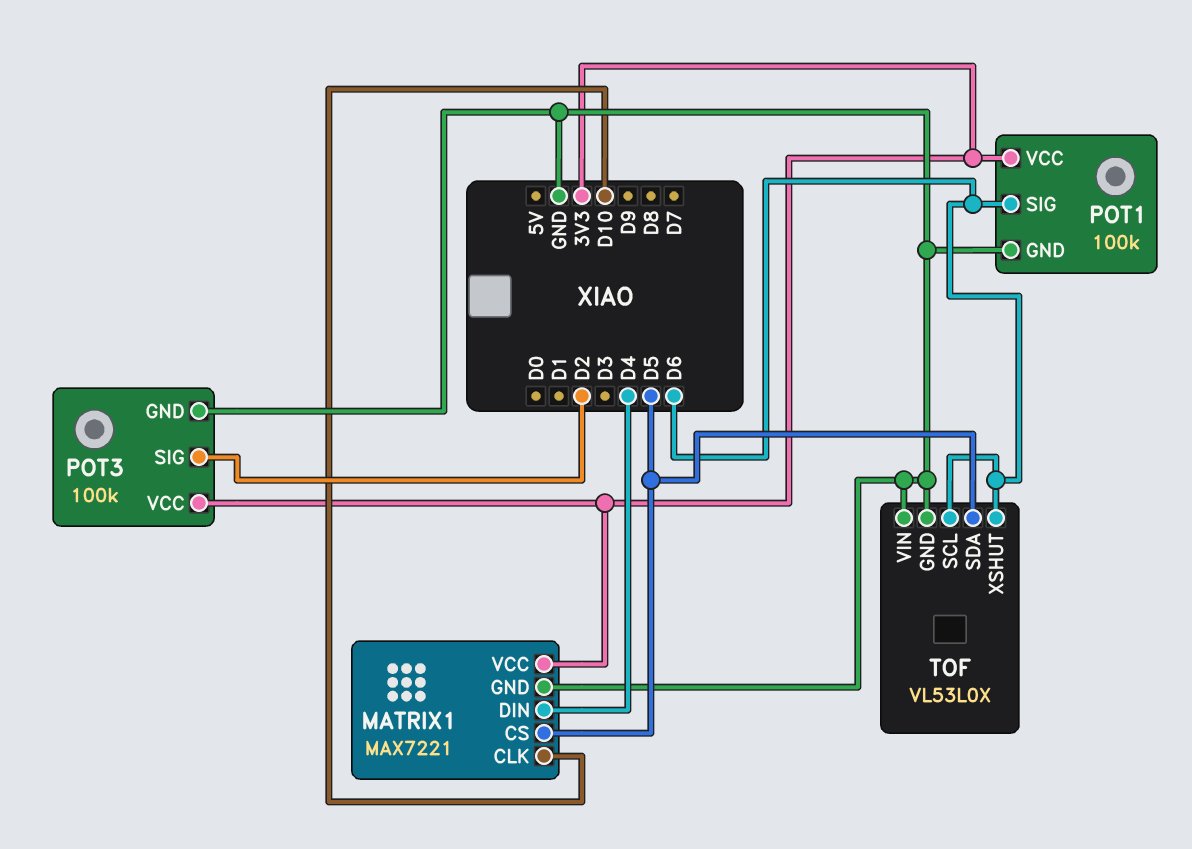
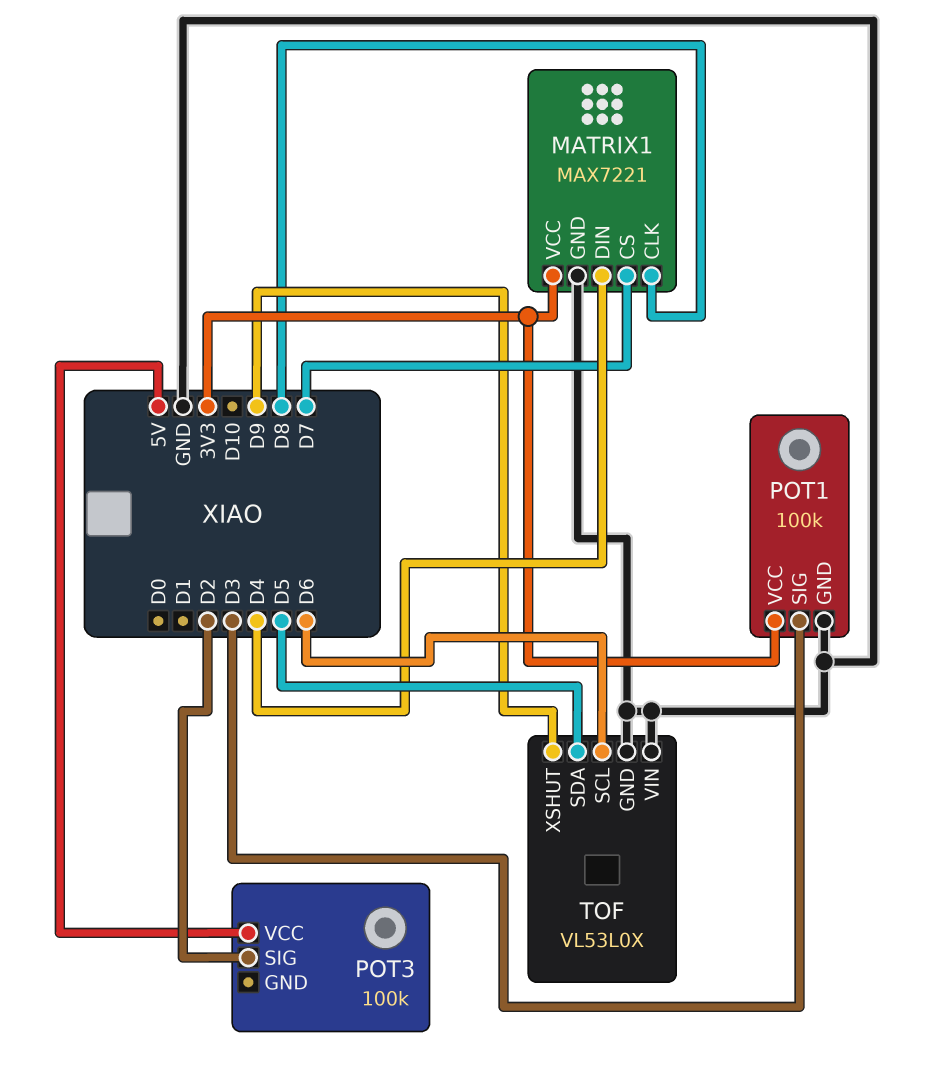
MATRIX1 pin CLK: D10 -> D8
MATRIX1 pin CS: D5 -> D7
POT1 pin SIG: D6 -> D3
POT3 pin GND: GND -> none
POT3 pin VCC: 3V3 -> 5V
TOF pin XSHUT: D6 -> D9

